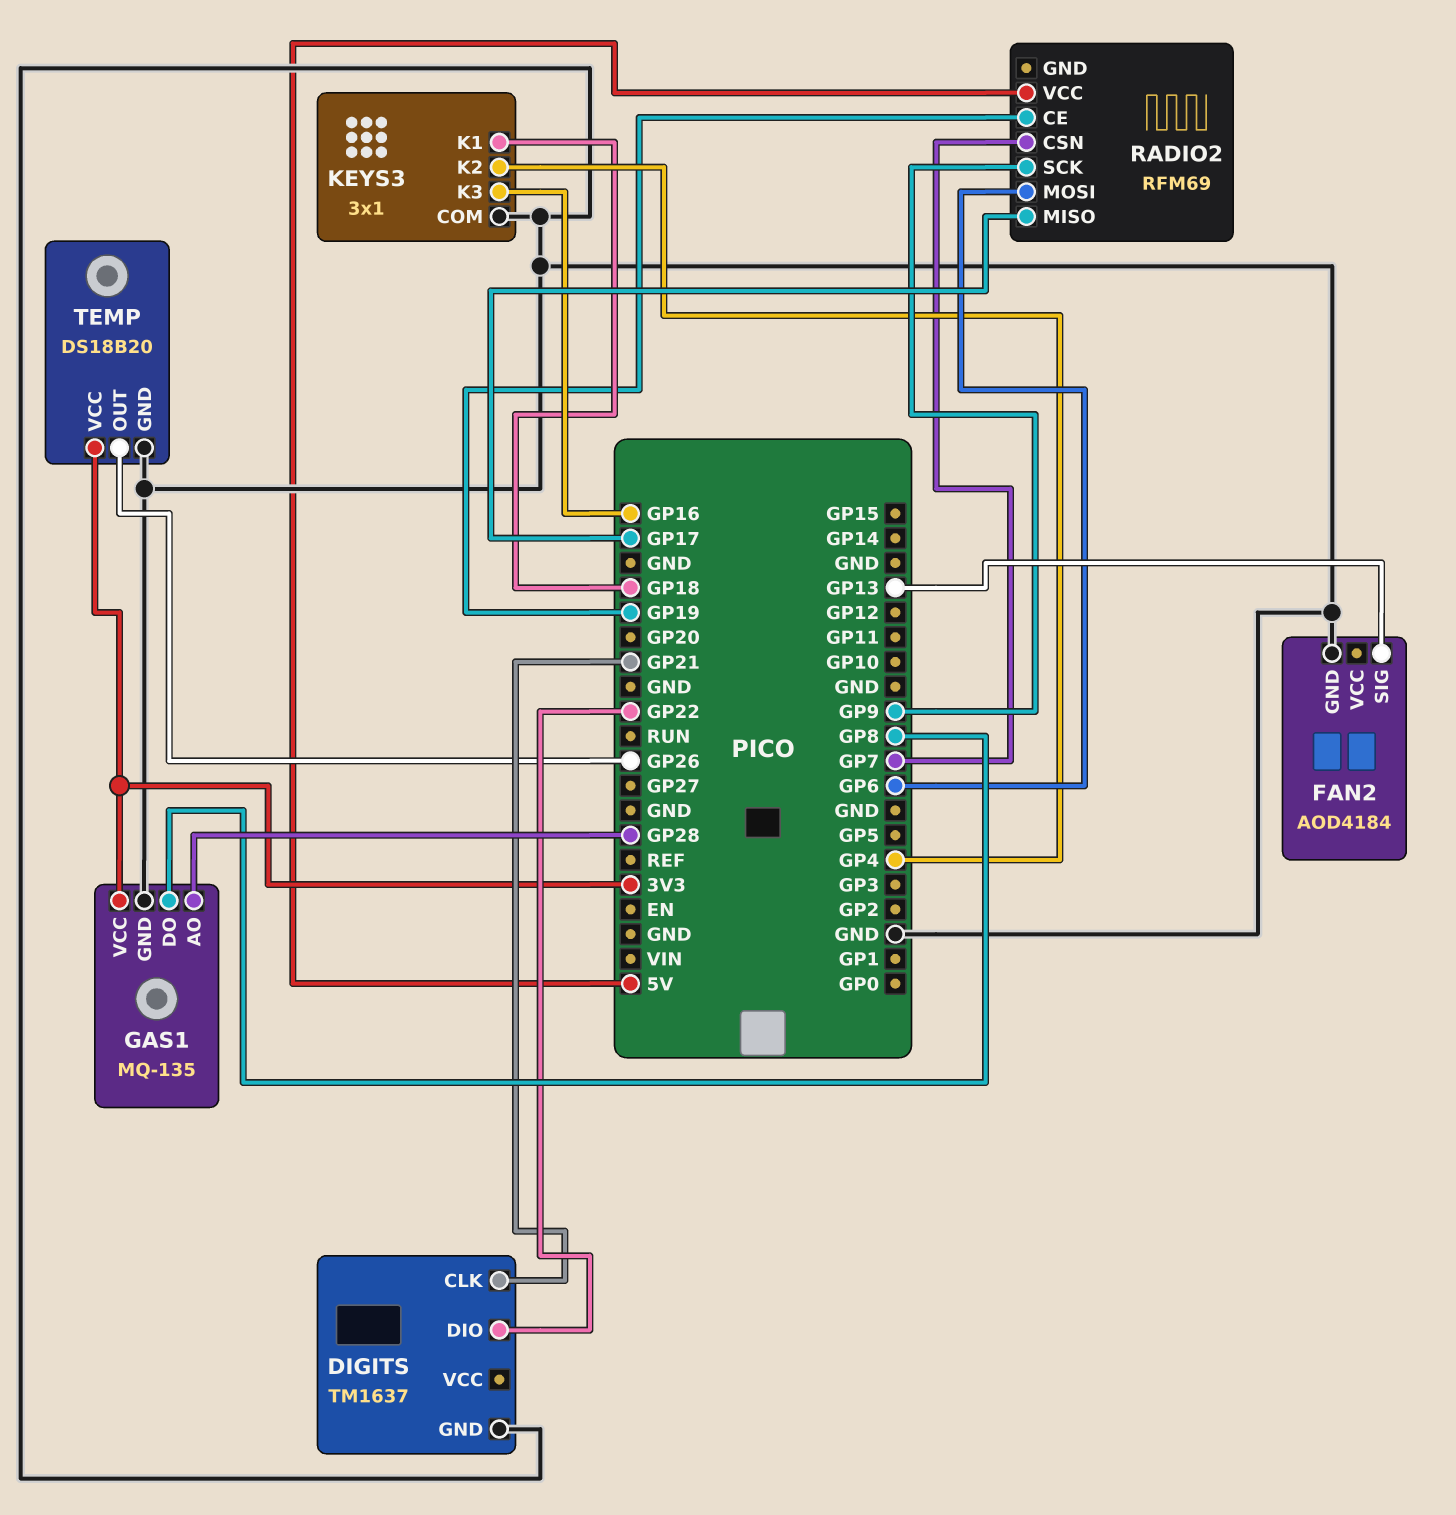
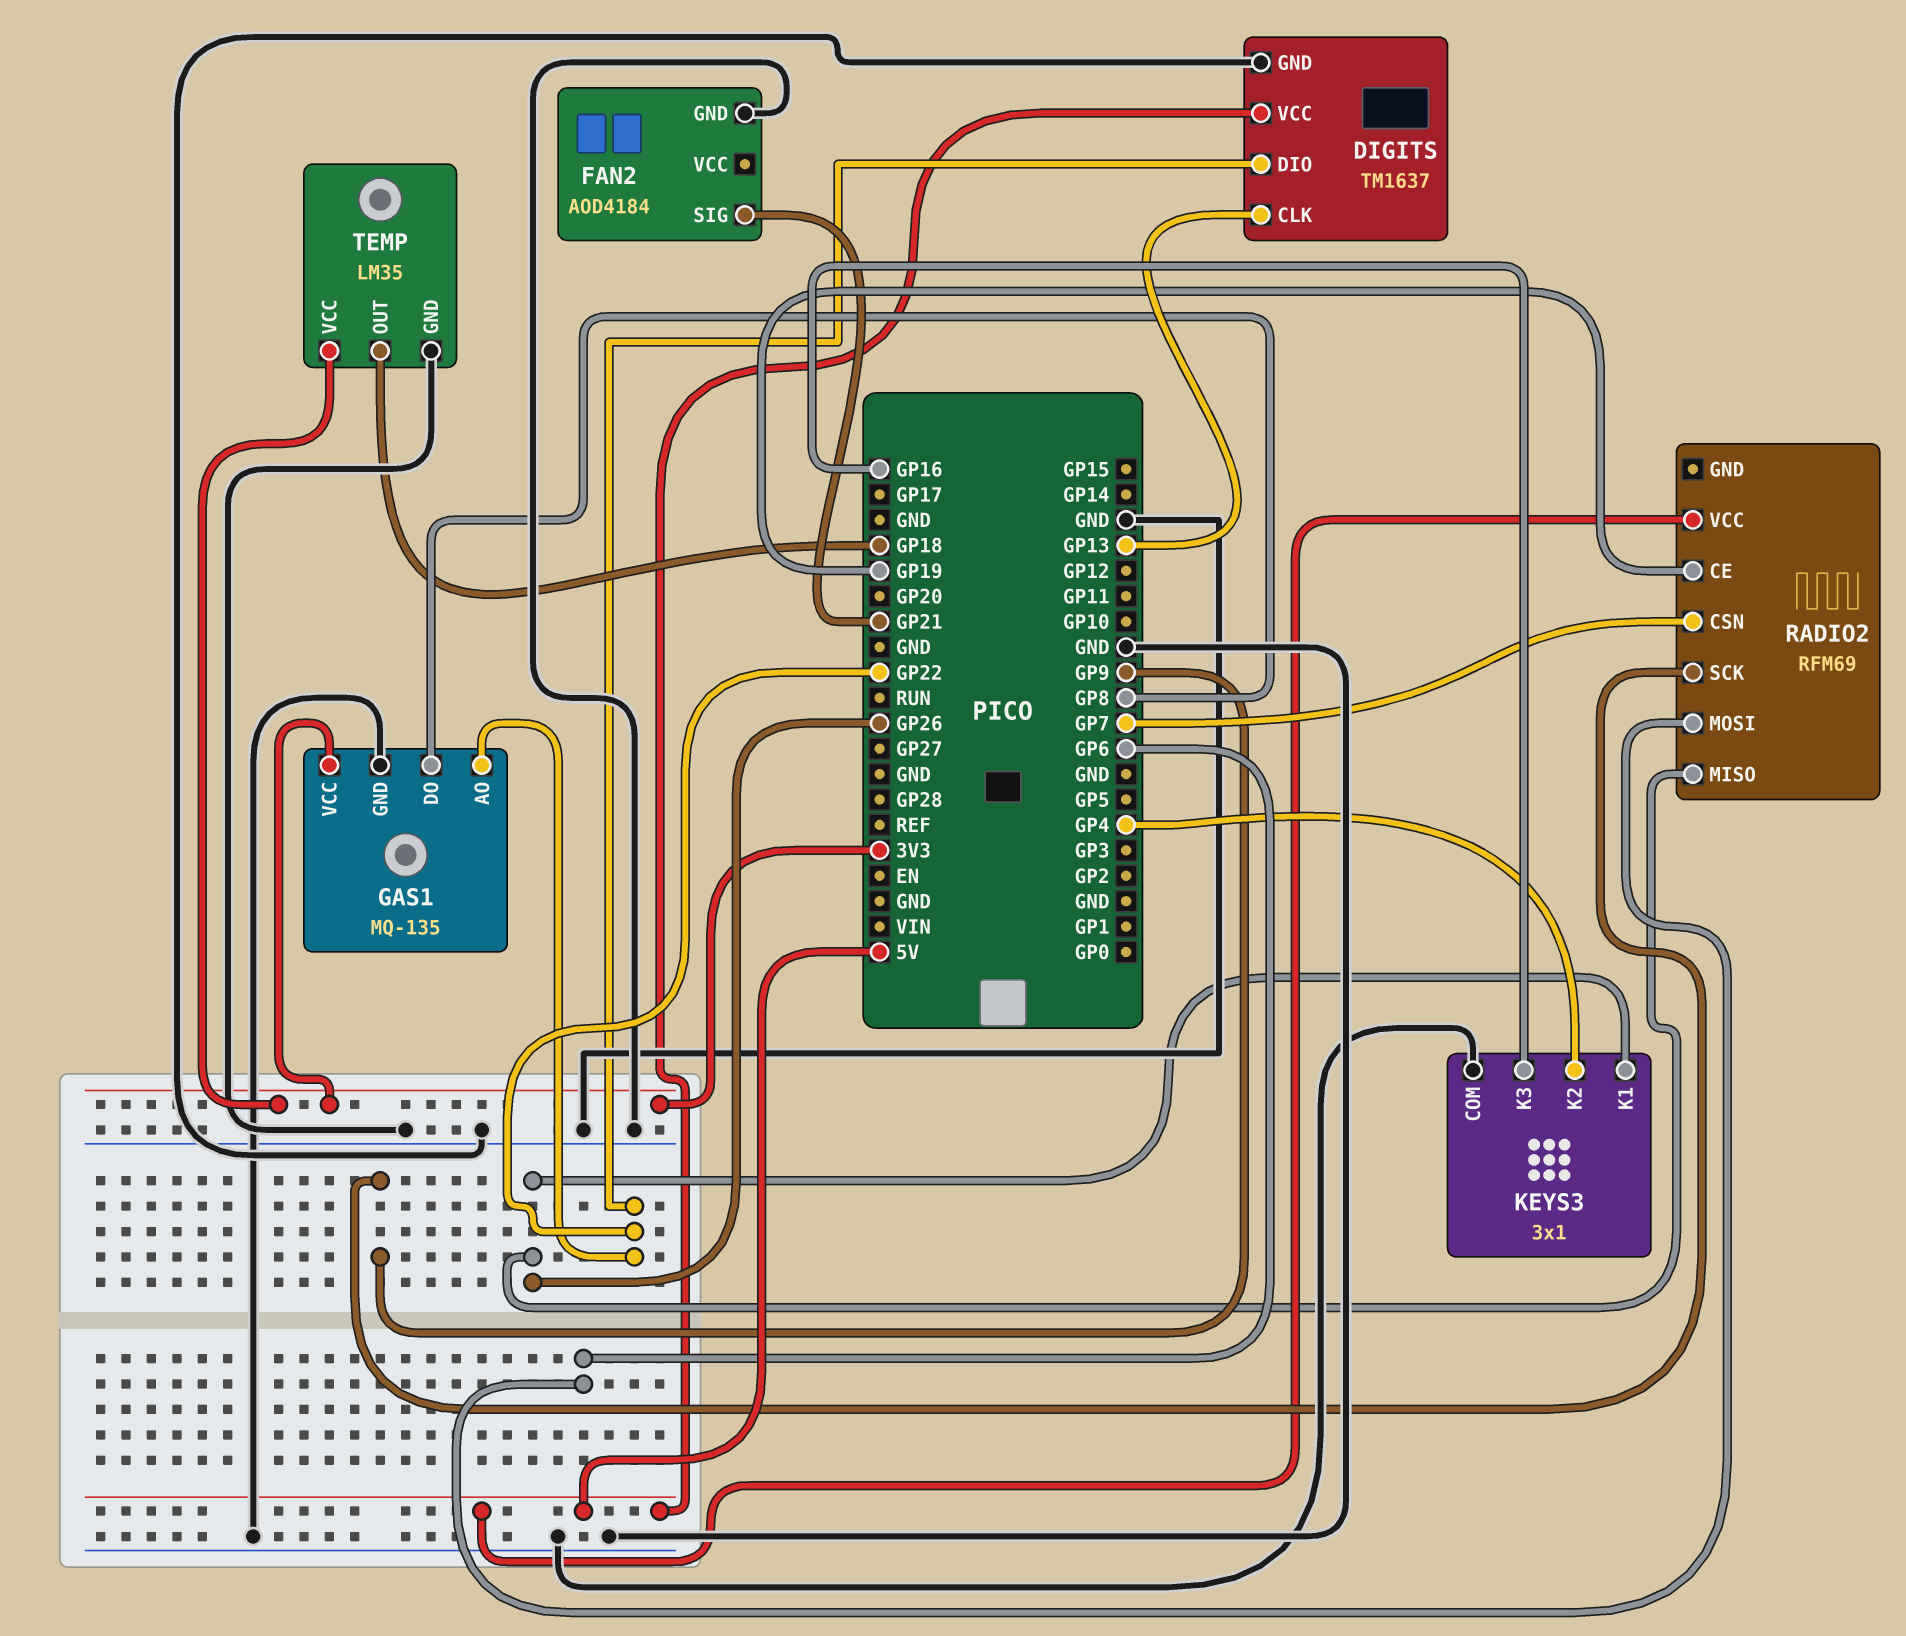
DIGITS pin CLK: GP21 -> GP13
DIGITS pin VCC: none -> 5V
FAN2 pin SIG: GP13 -> GP21
GAS1 pin AO: GP28 -> GP22
KEYS3 pin K1: GP18 -> GP26
RADIO2 pin MISO: GP17 -> GP26
TEMP: DS18B20 -> LM35
TEMP pin OUT: GP26 -> GP18

